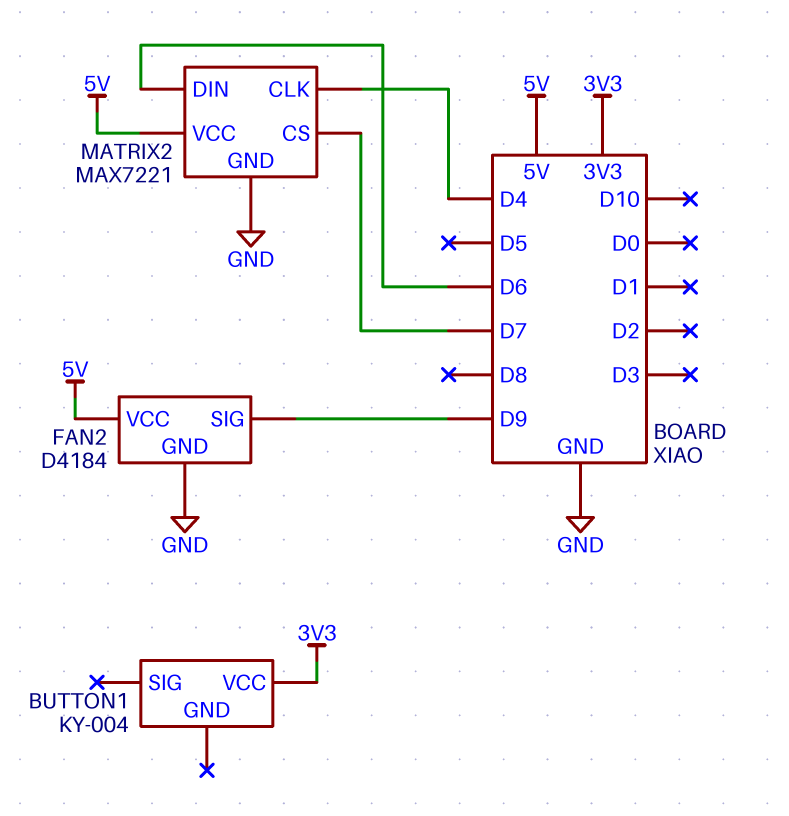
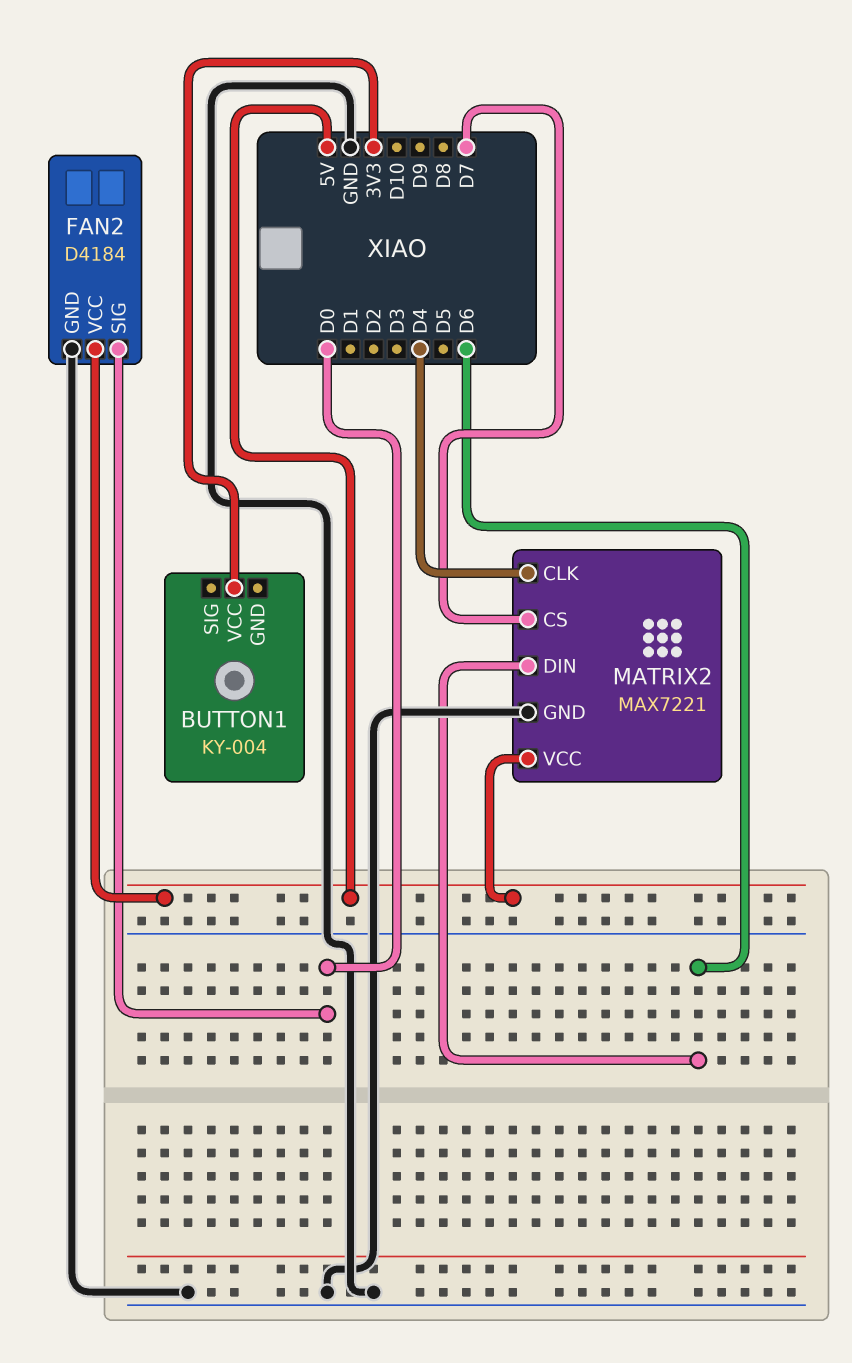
FAN2 pin SIG: D9 -> D0

